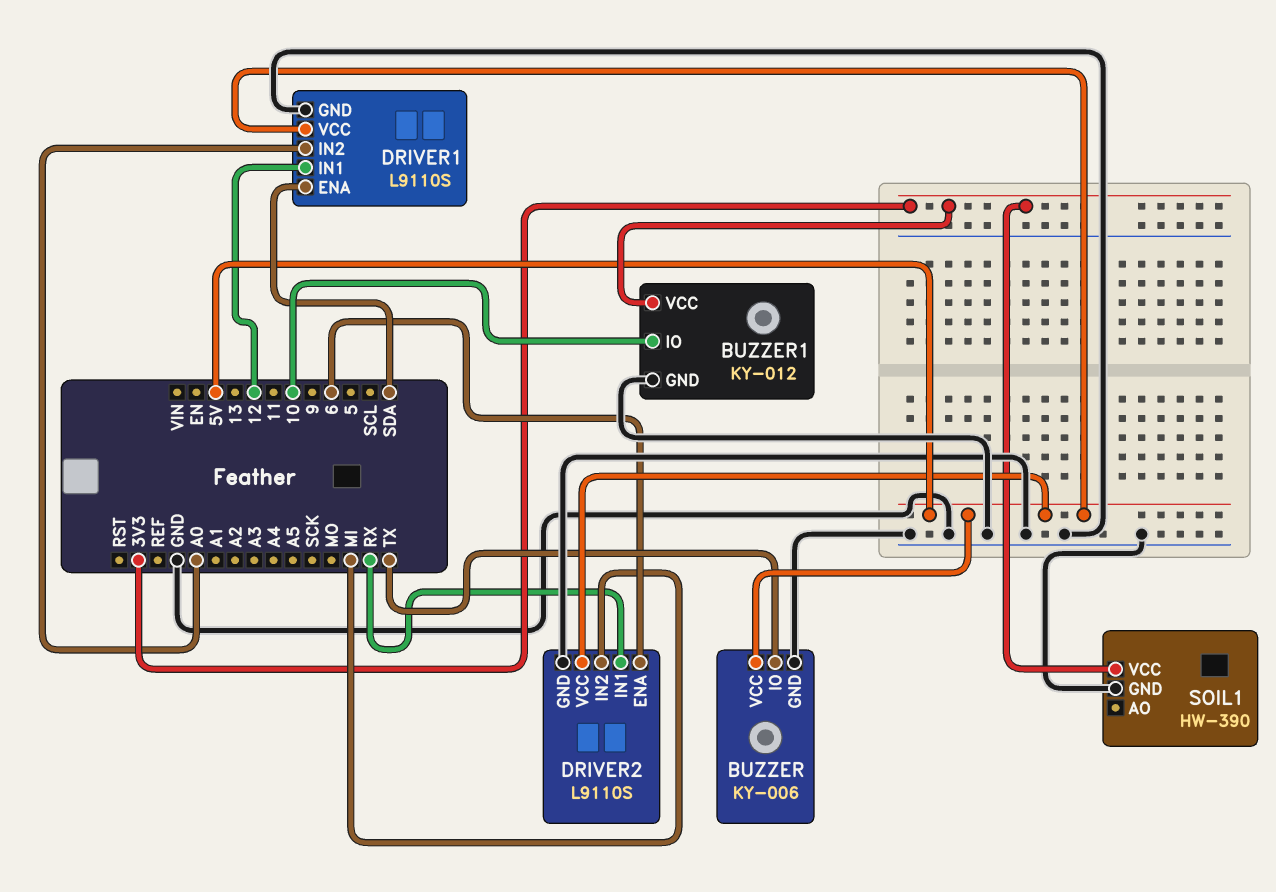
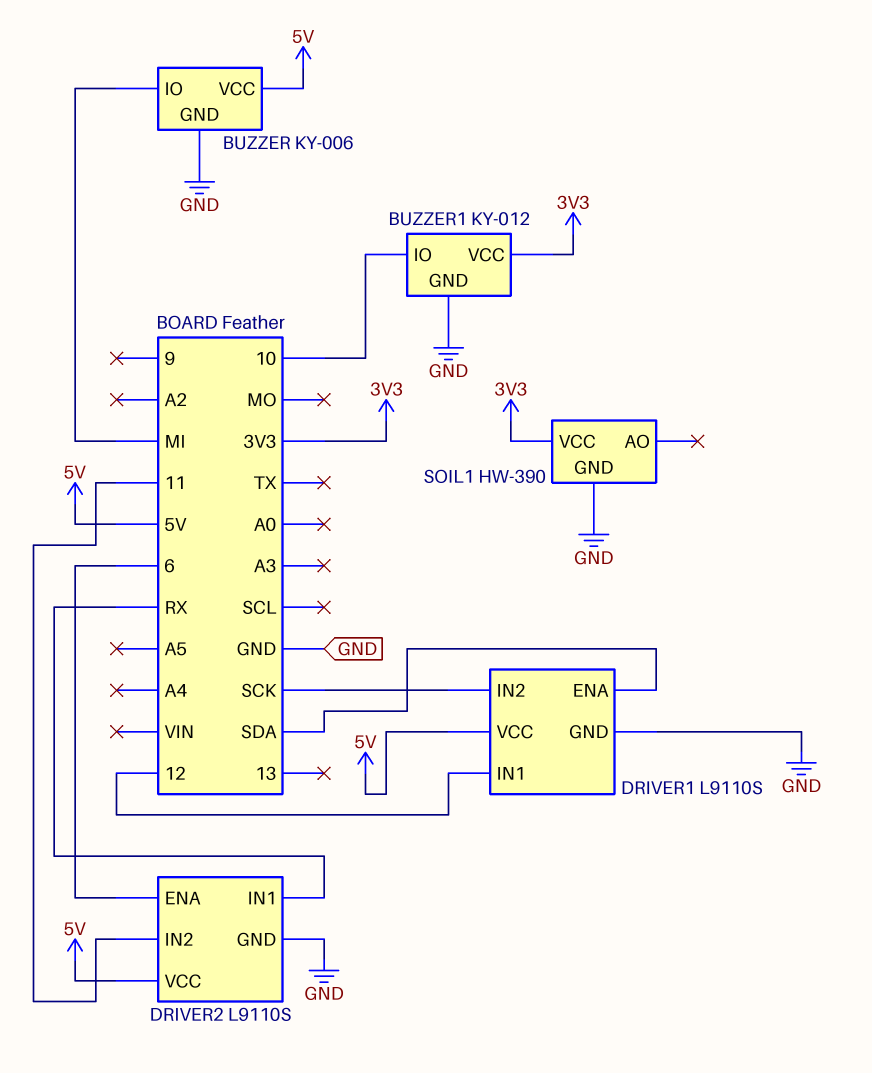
BUZZER pin IO: TX -> MI
DRIVER1 pin IN2: A0 -> SCK
DRIVER2 pin IN2: MI -> 11

